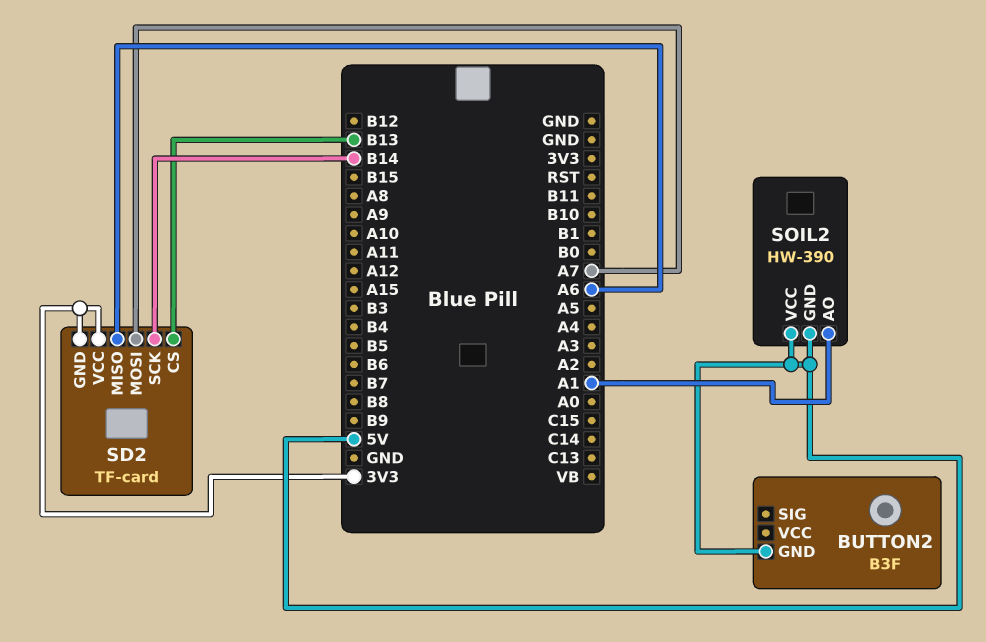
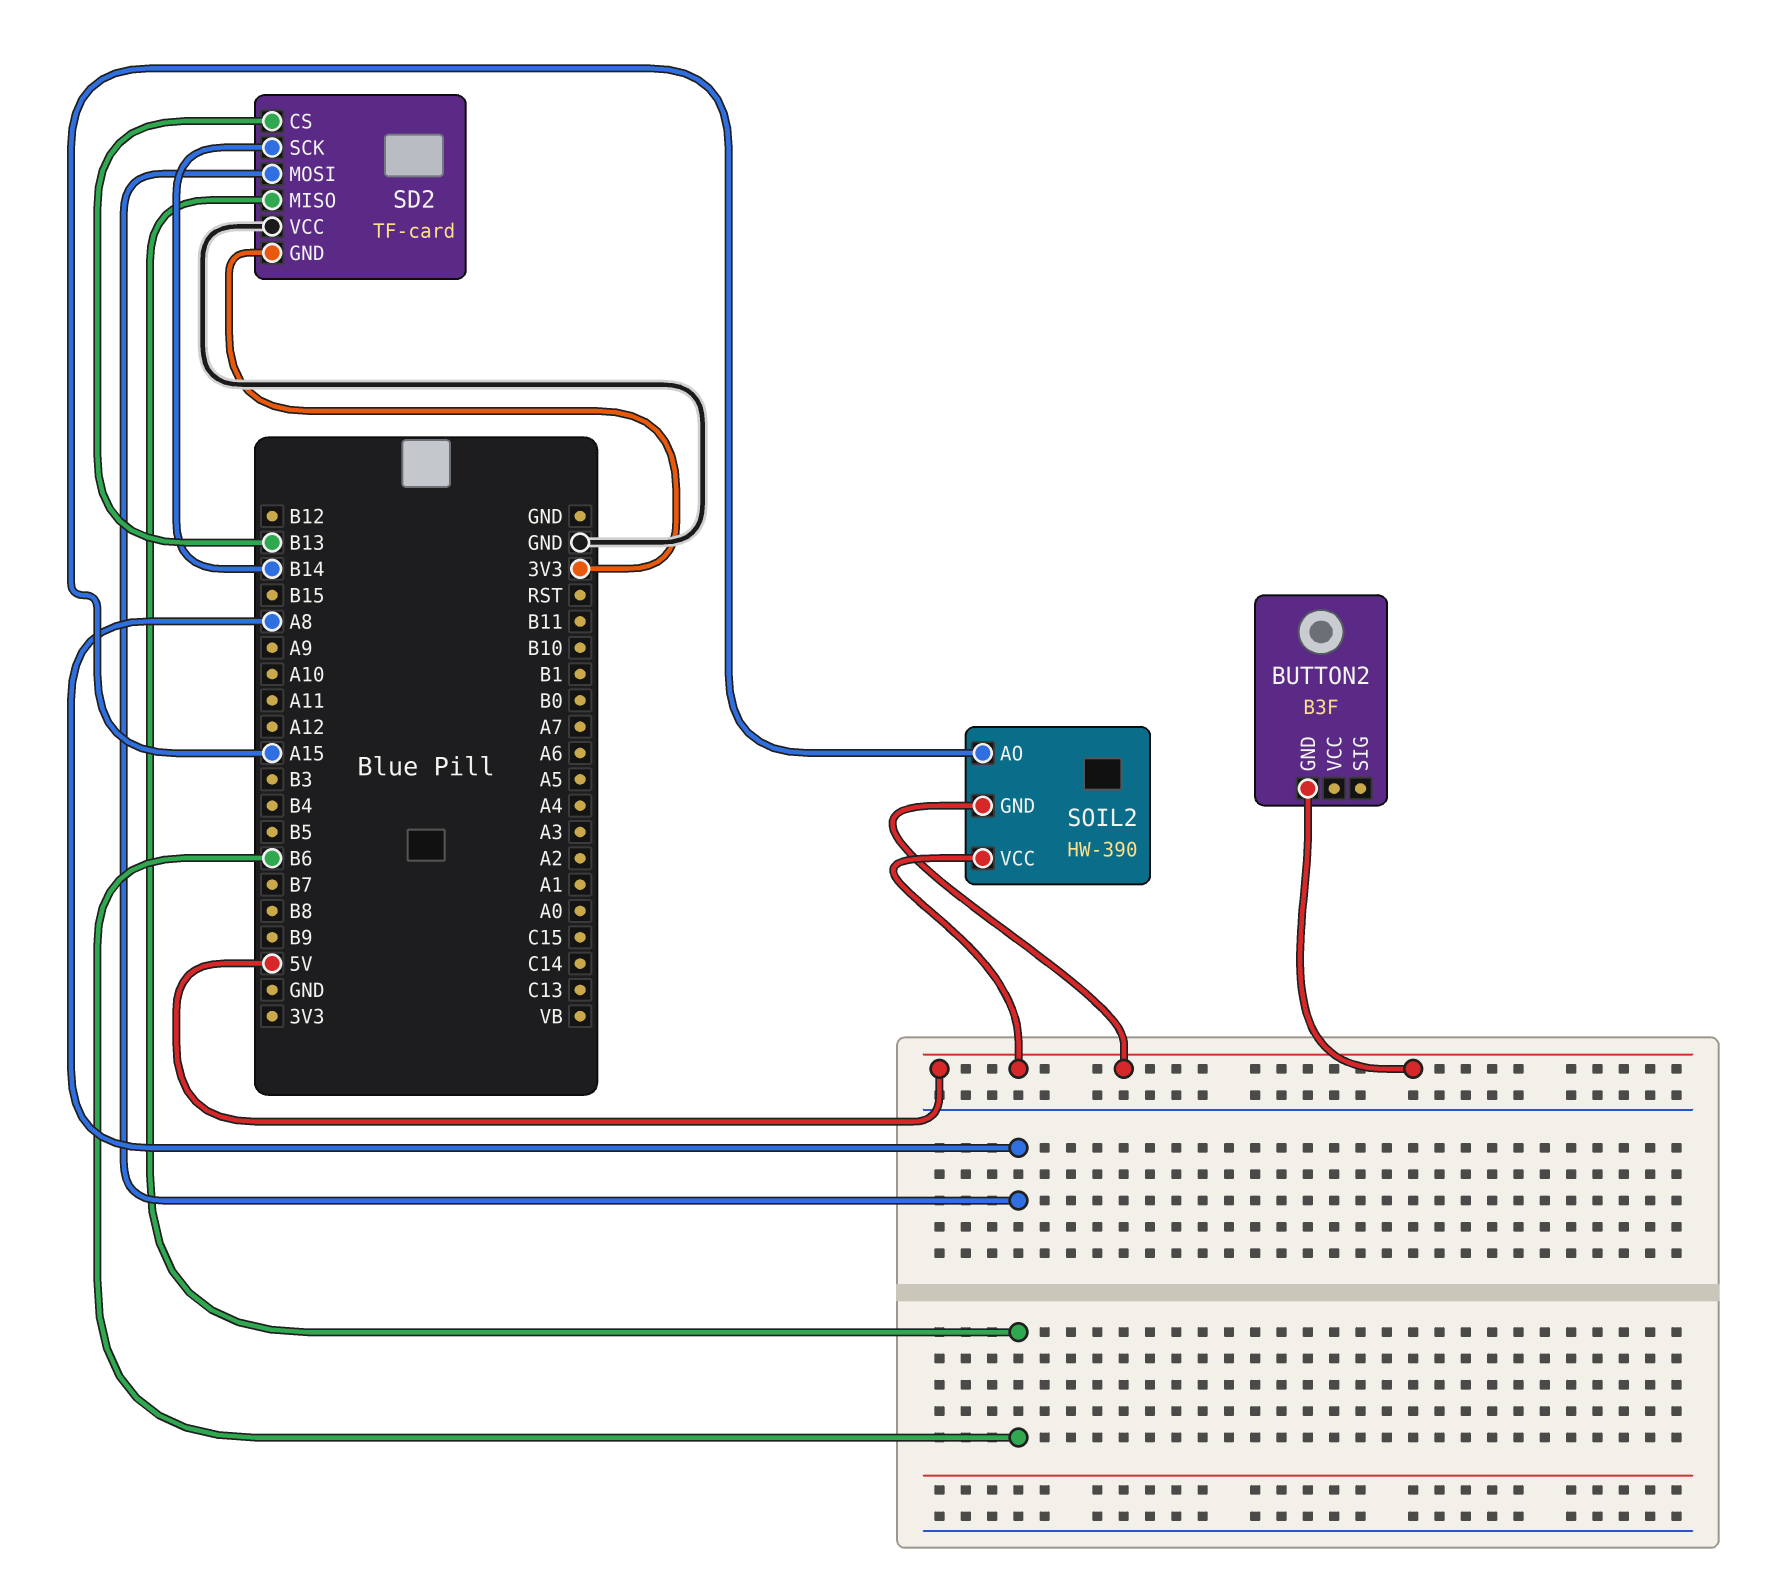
SD2 pin MISO: A6 -> B6
SD2 pin MOSI: A7 -> A8
SD2 pin VCC: 3V3 -> GND
SOIL2 pin AO: A1 -> A15

